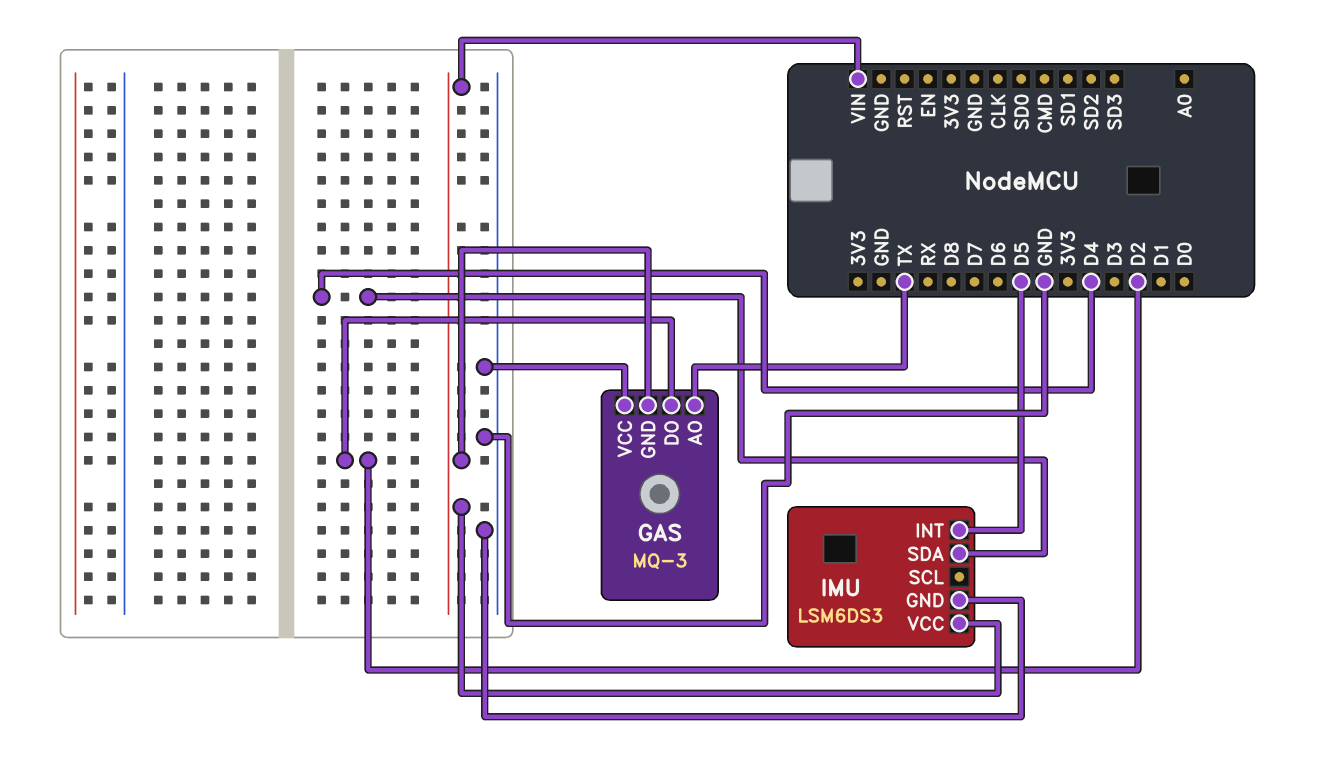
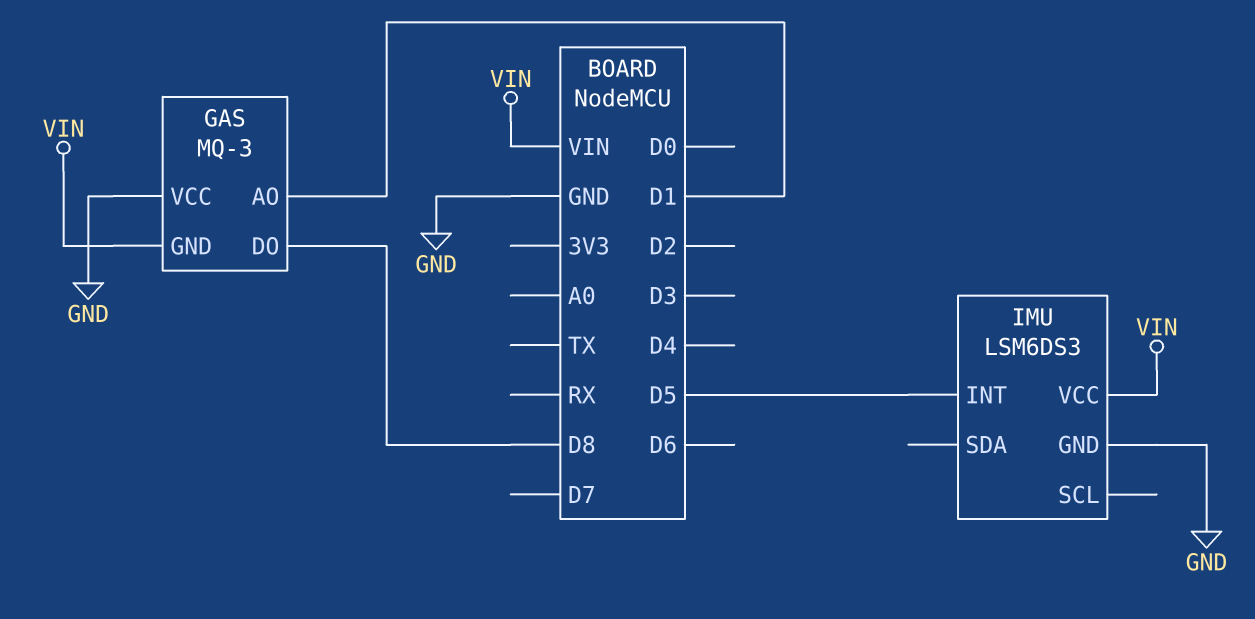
GAS pin AO: TX -> D1
GAS pin DO: D2 -> D8
IMU pin SDA: D4 -> none

